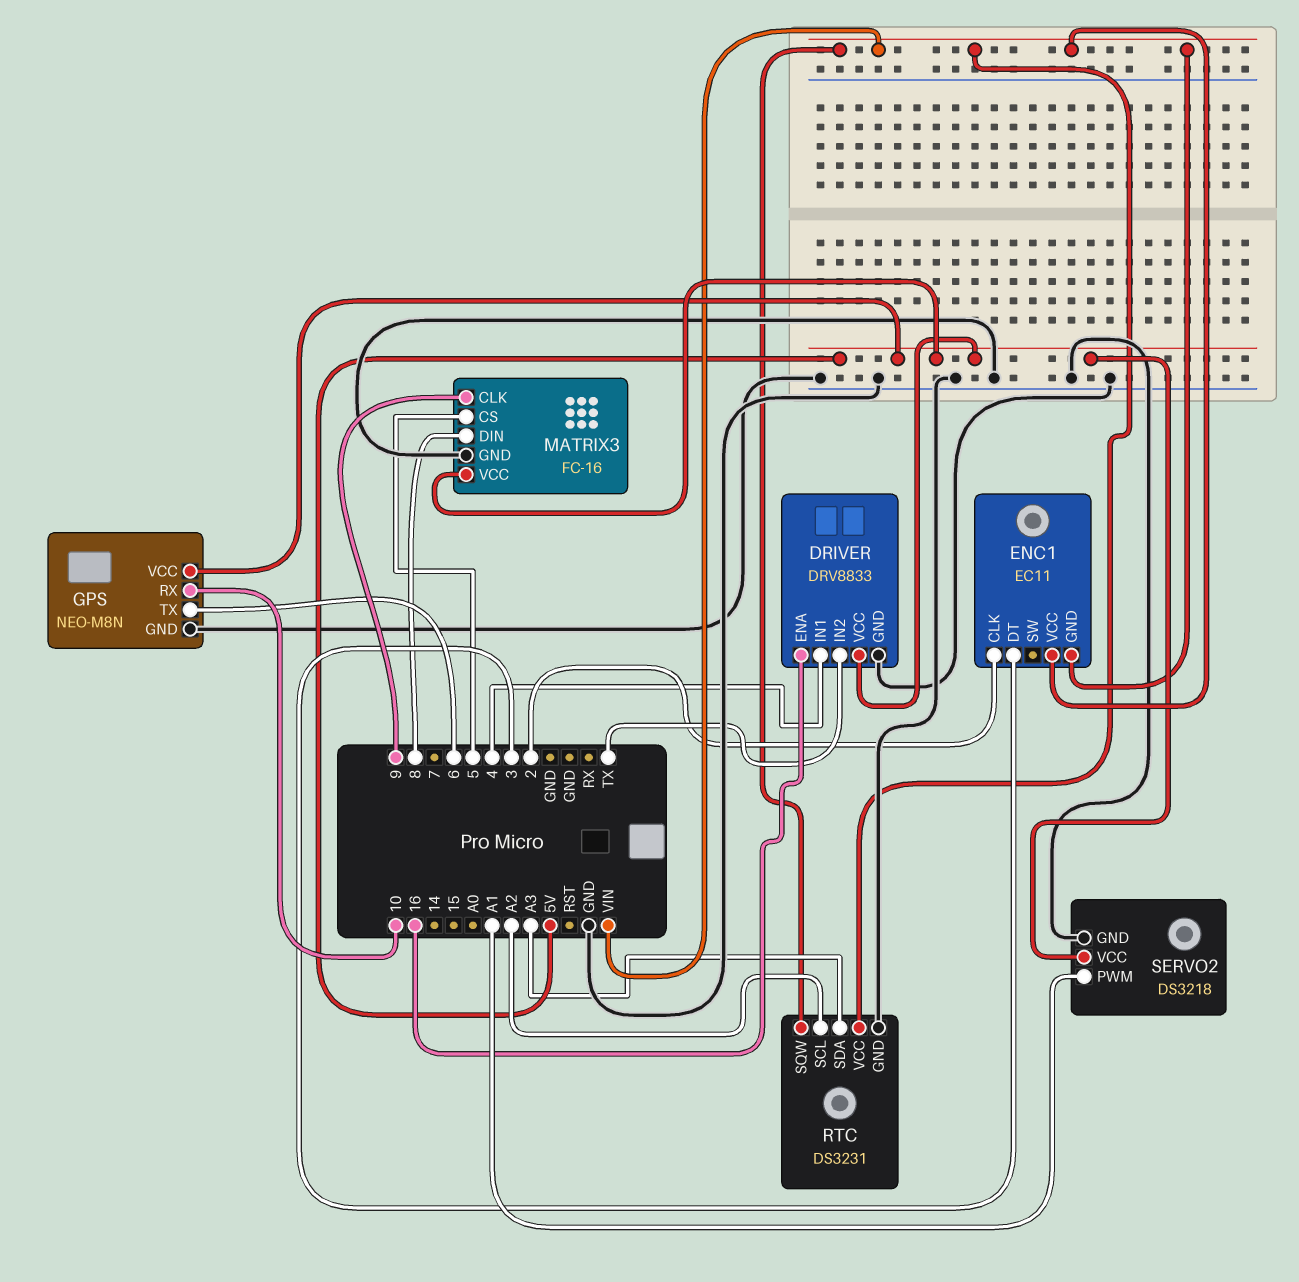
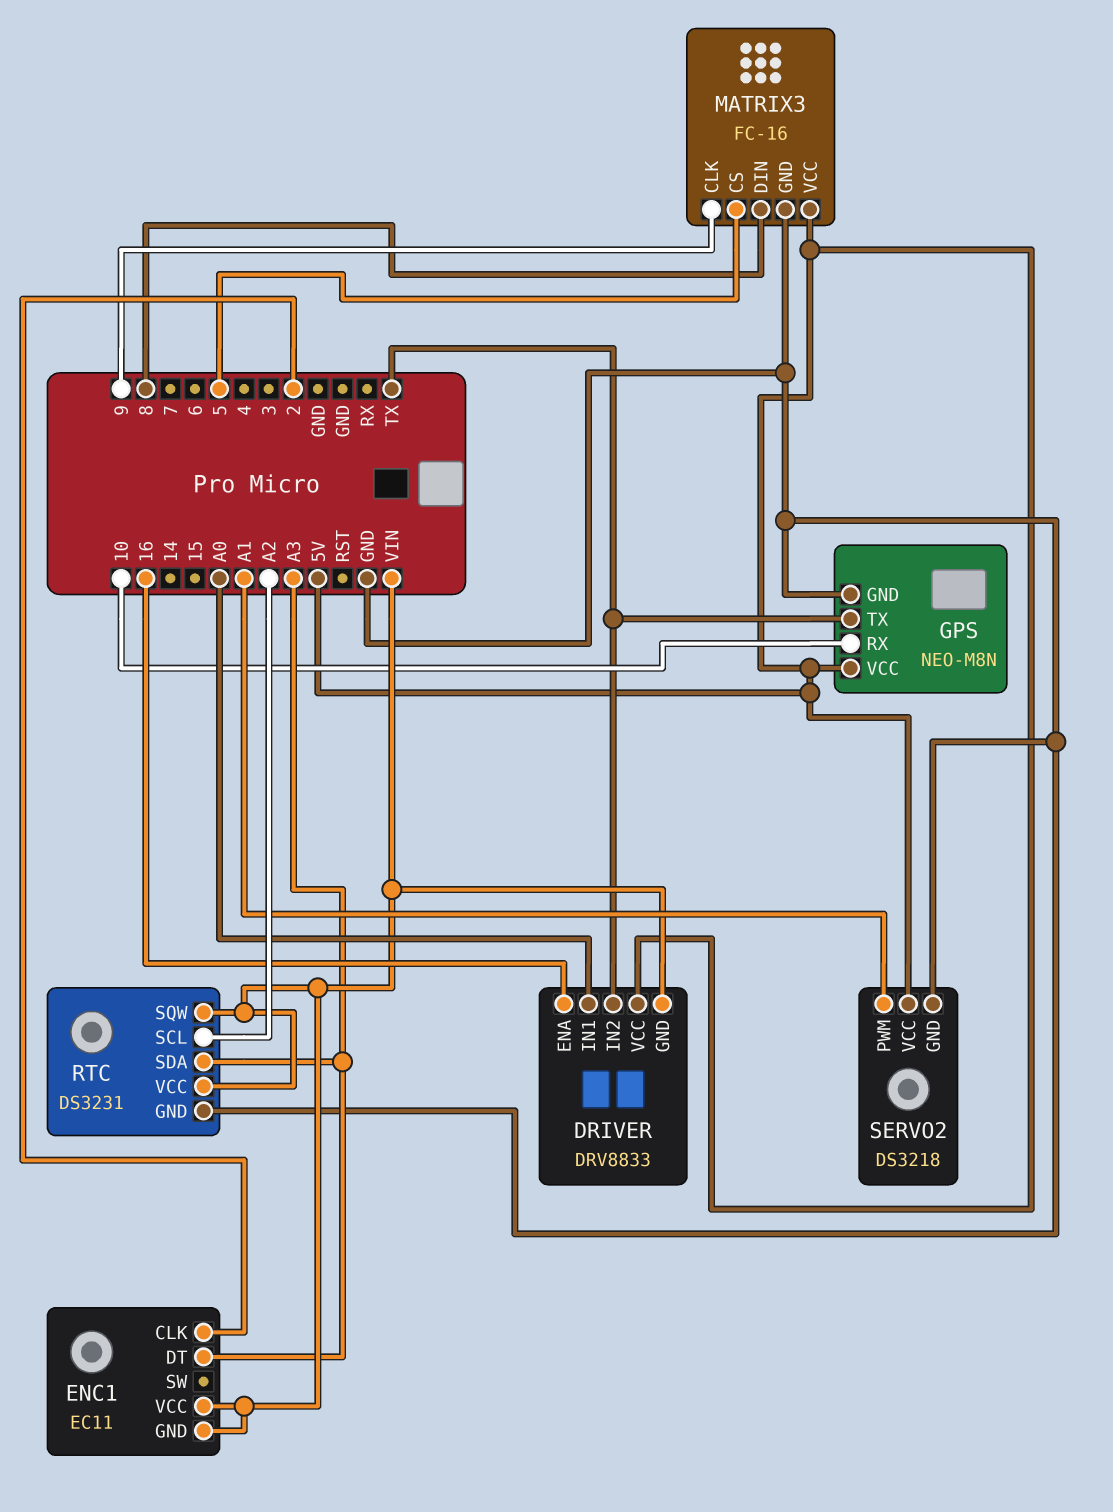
DRIVER pin GND: GND -> VIN
DRIVER pin IN1: 4 -> A0
ENC1 pin DT: 3 -> A3
GPS pin TX: 6 -> TX

